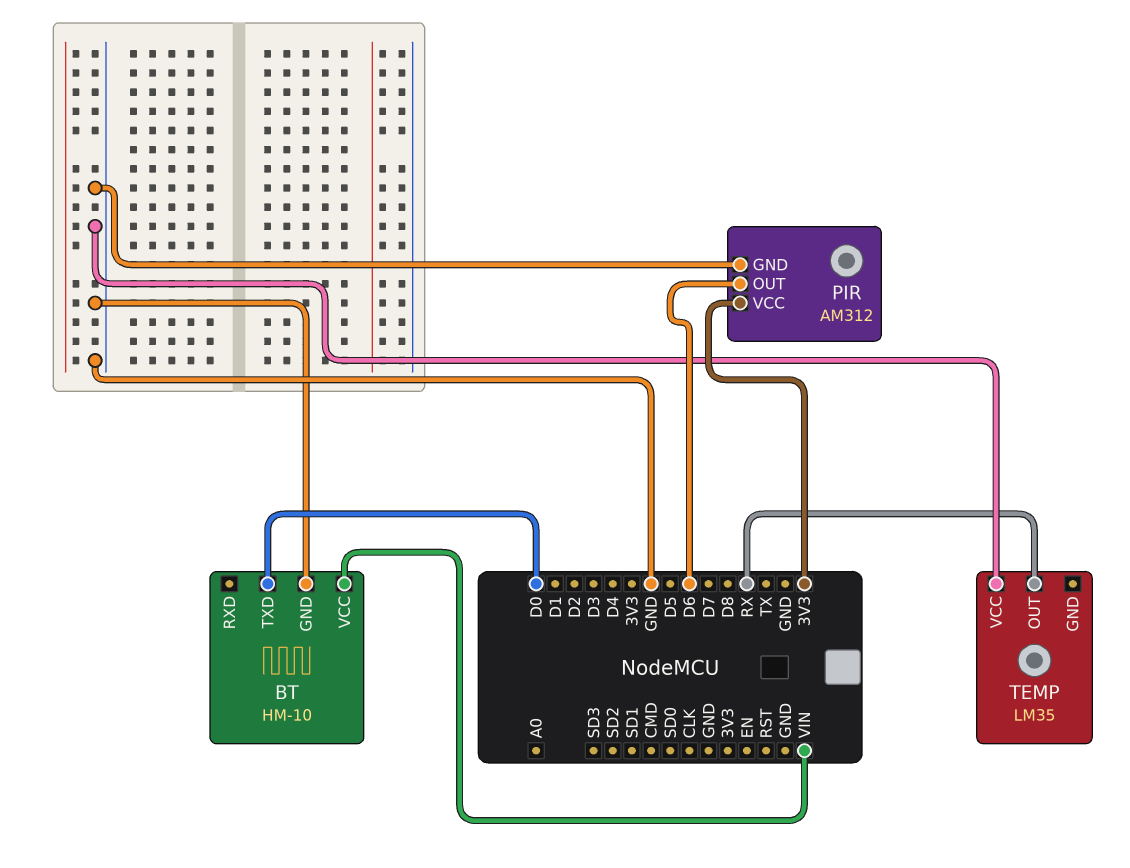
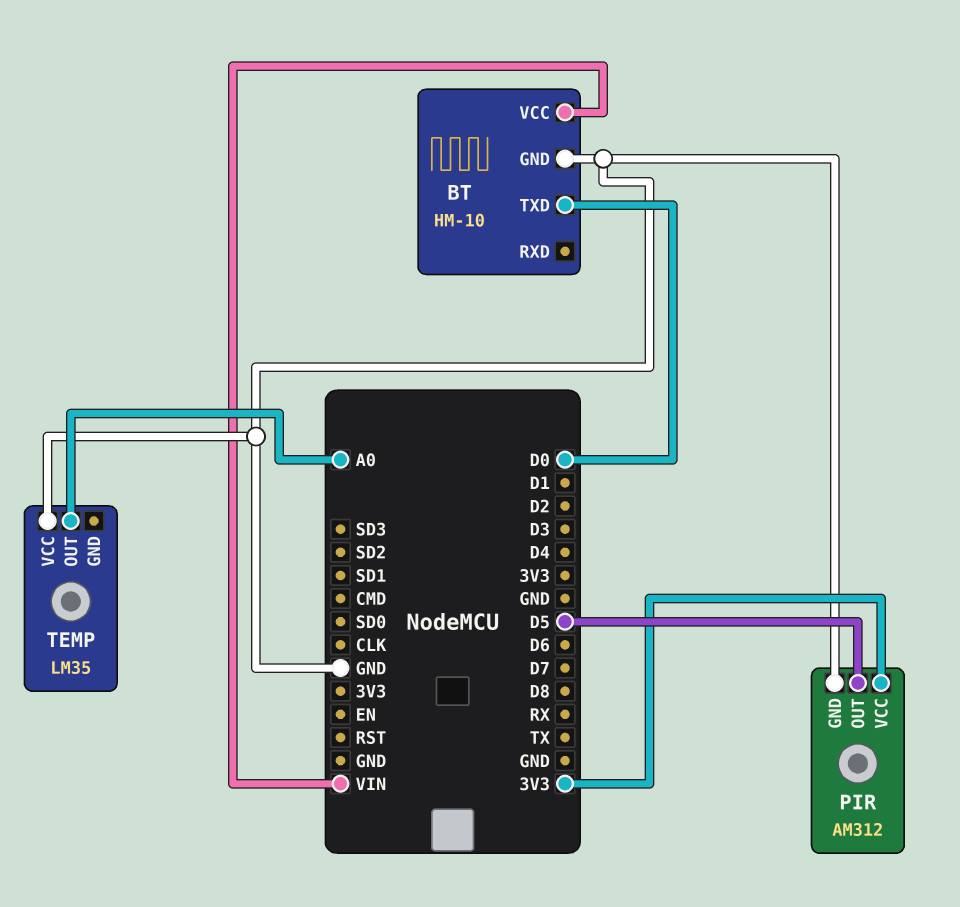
PIR pin OUT: D6 -> D5
TEMP pin OUT: RX -> A0

